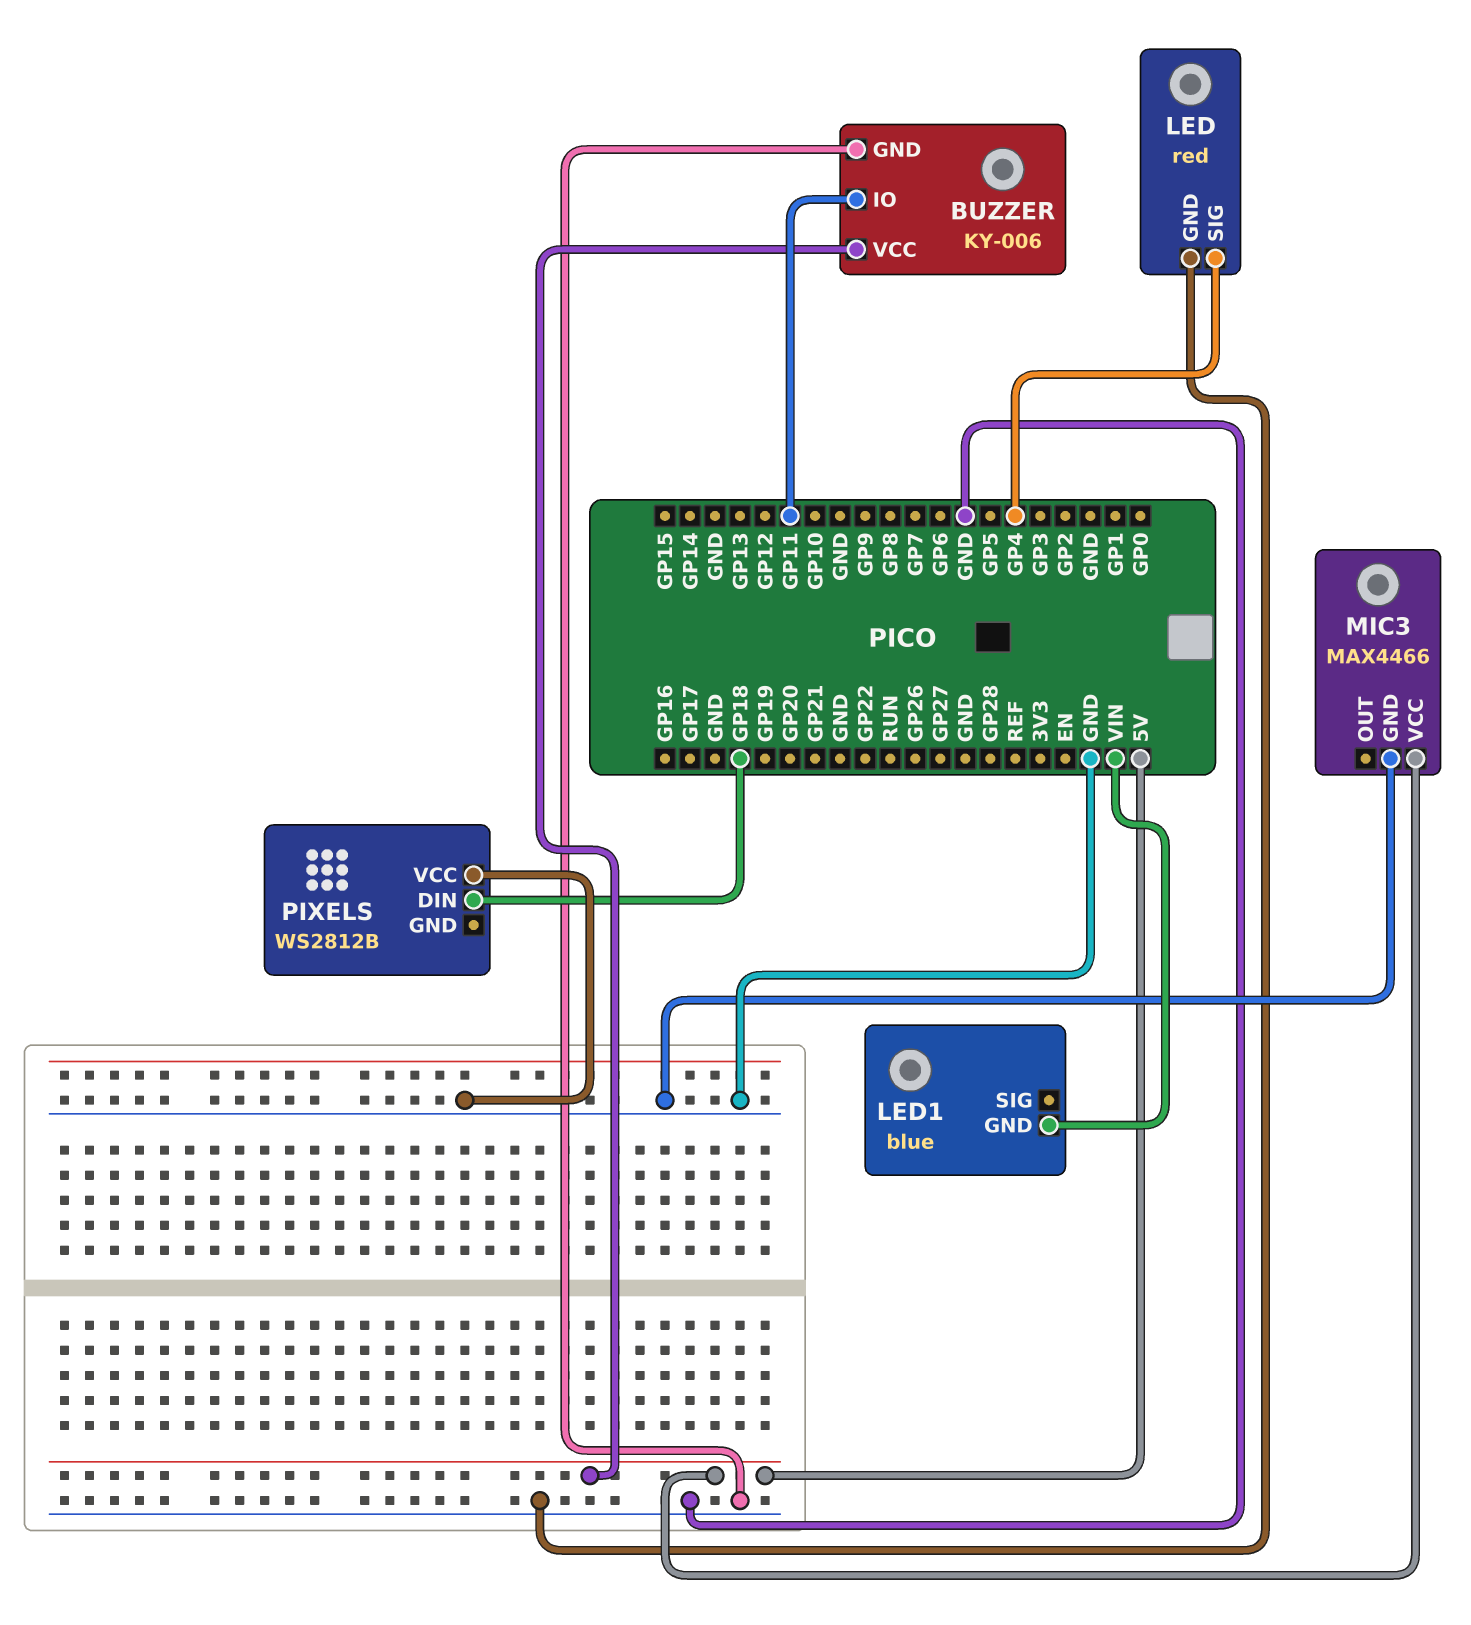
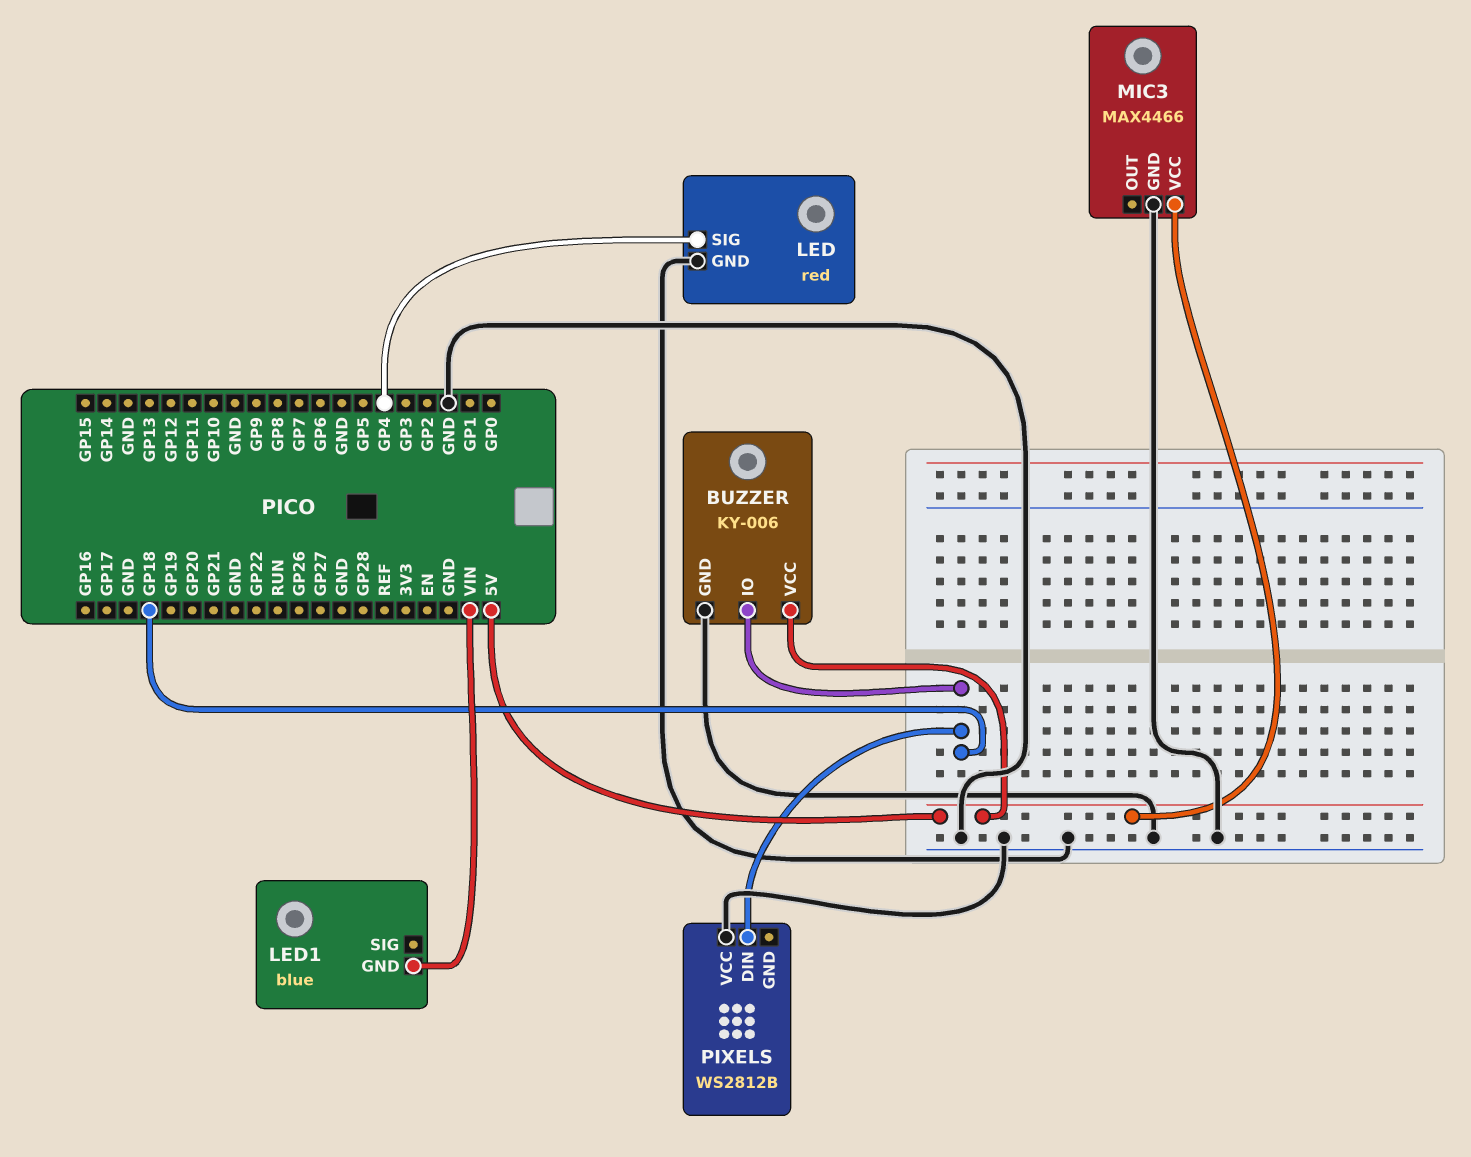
BUZZER pin IO: GP11 -> GP18

